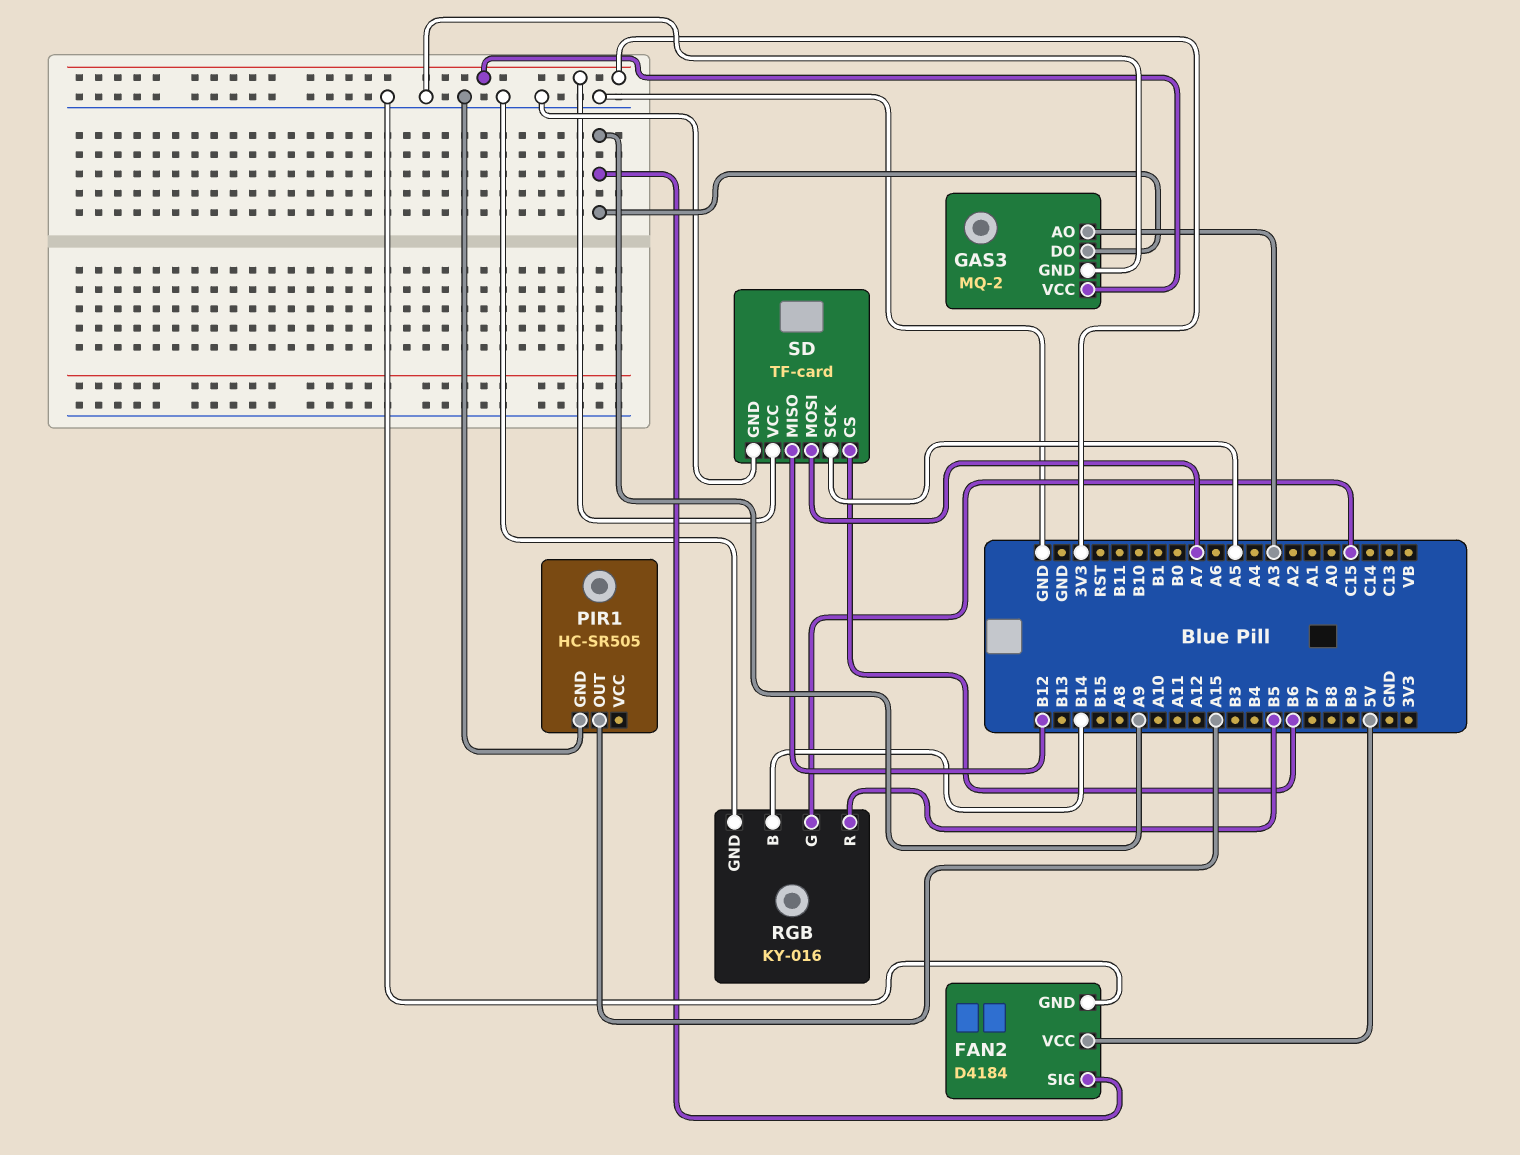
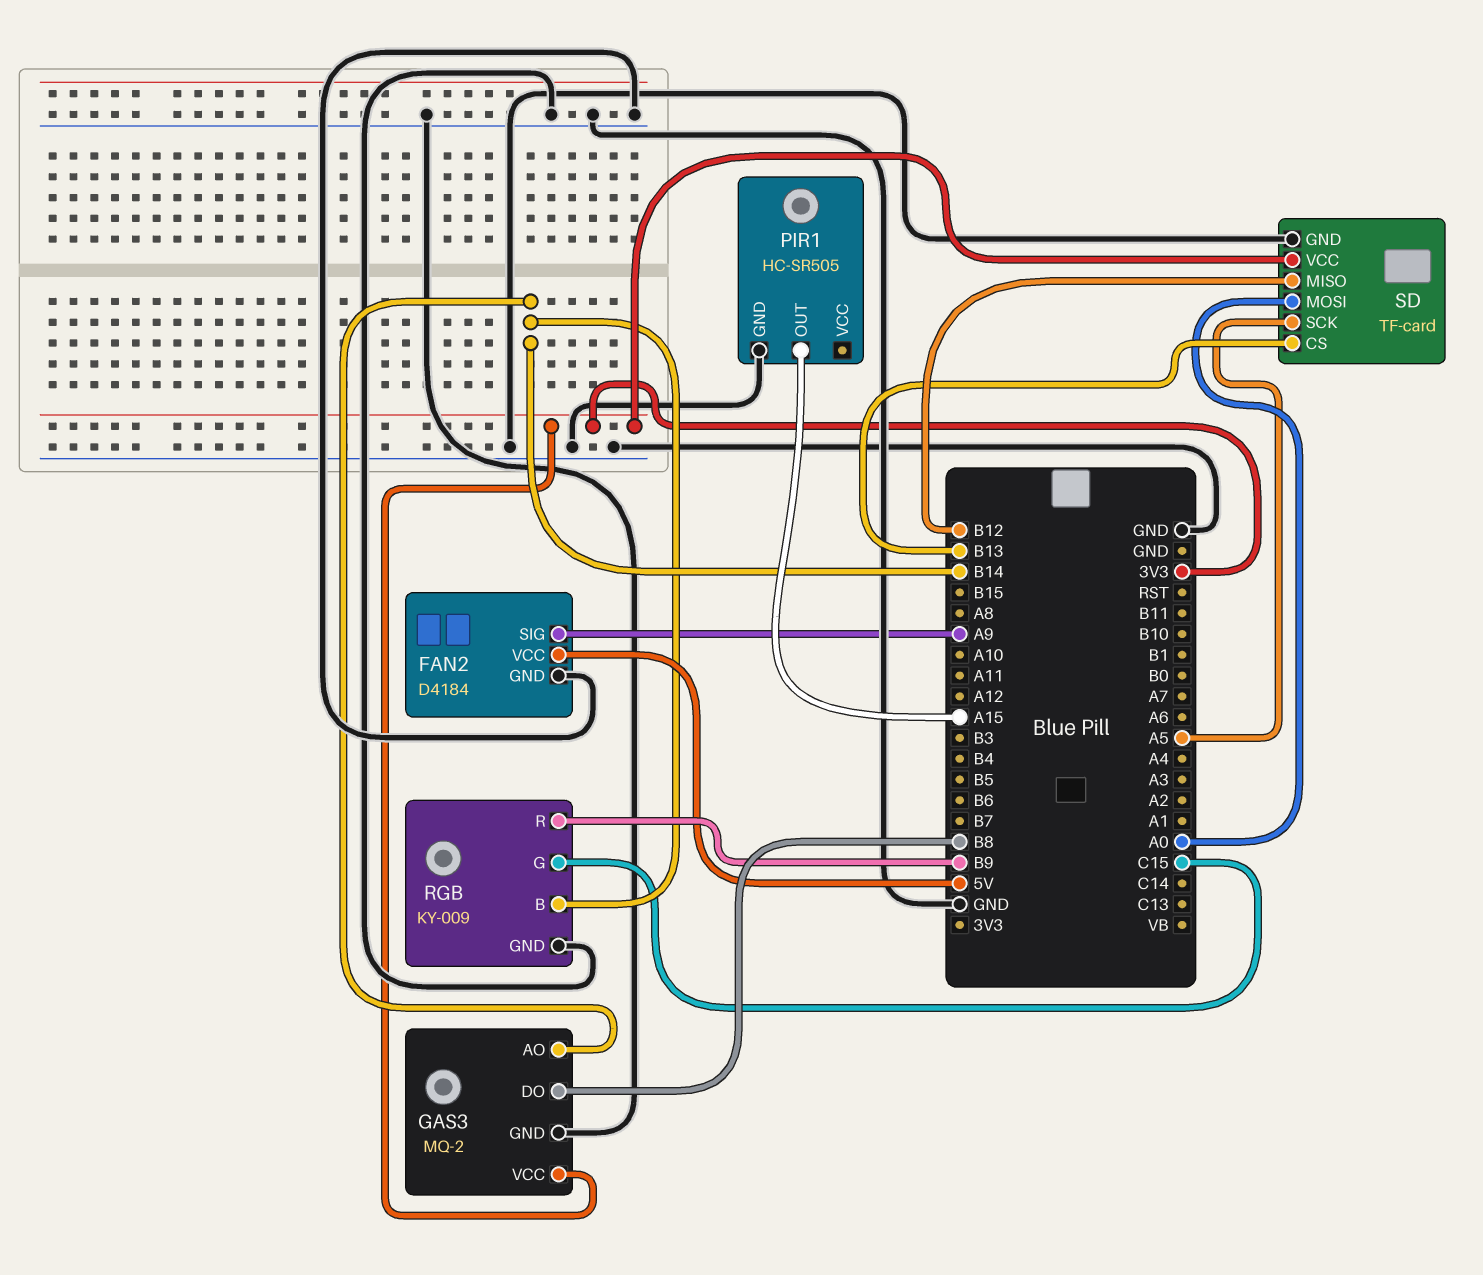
GAS3 pin AO: A3 -> B14
GAS3 pin DO: A9 -> B8
RGB: KY-016 -> KY-009
RGB pin R: B5 -> B9
SD pin CS: B6 -> B13
SD pin MOSI: A7 -> A0

